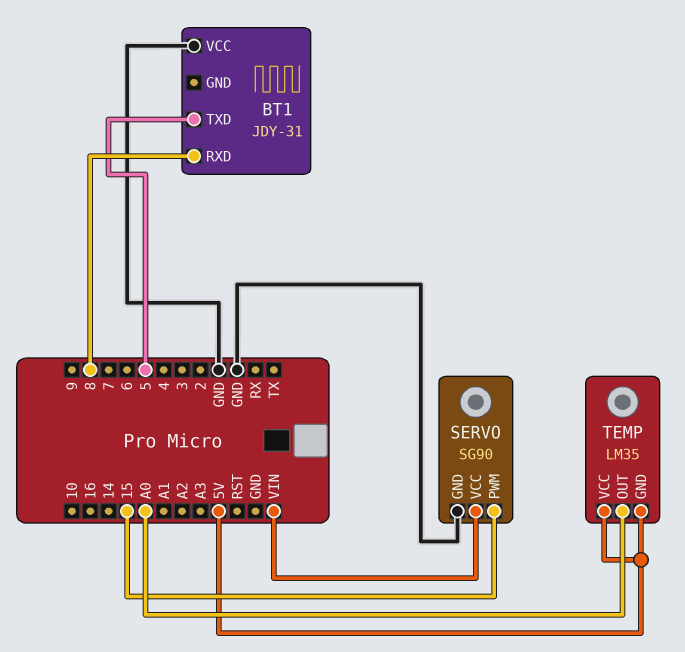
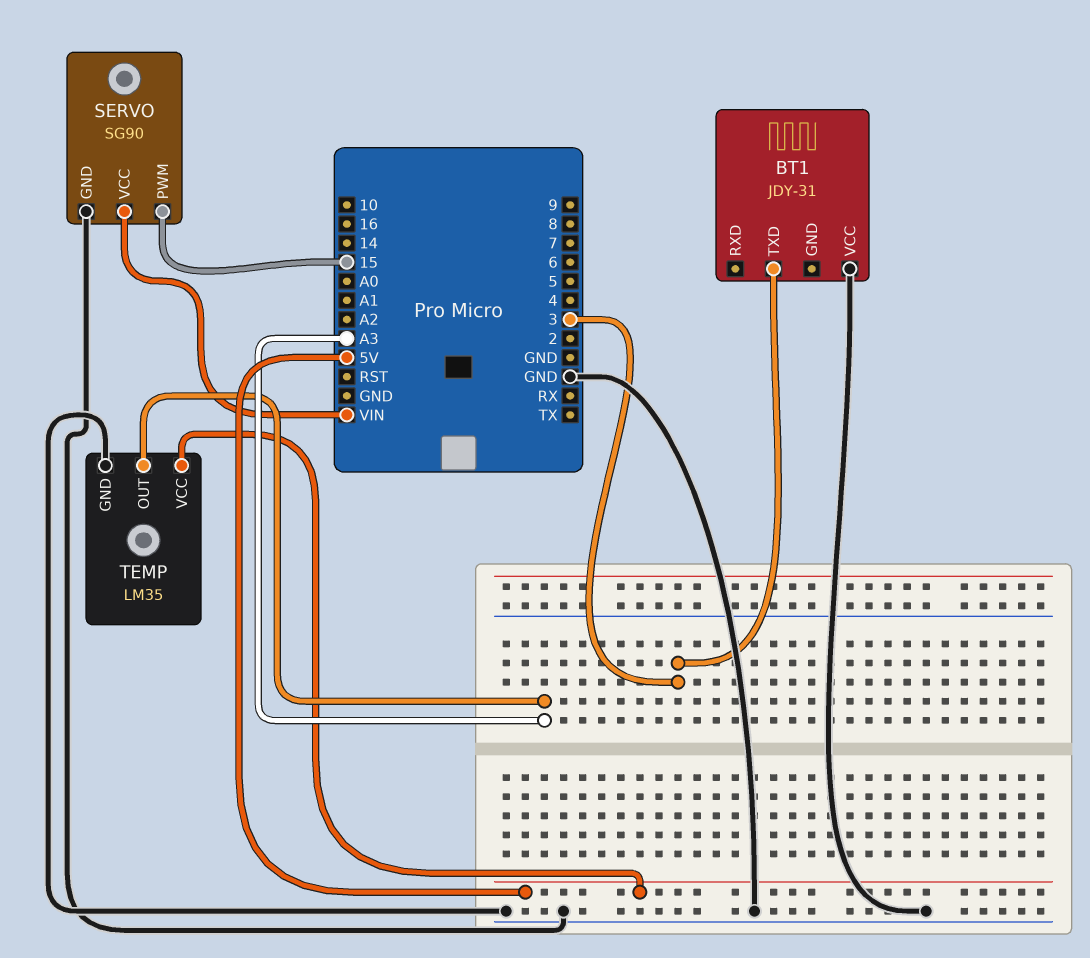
BT1 pin RXD: 8 -> none
BT1 pin TXD: 5 -> 3
TEMP pin GND: 5V -> GND
TEMP pin OUT: A0 -> A3

